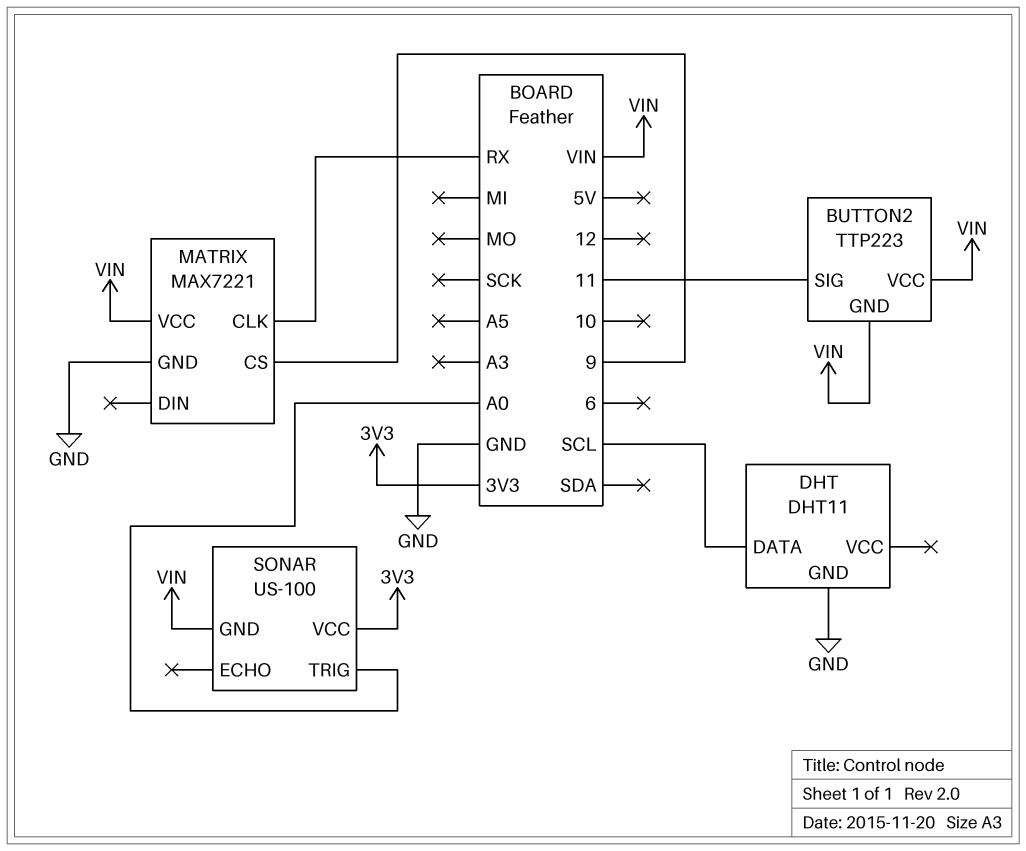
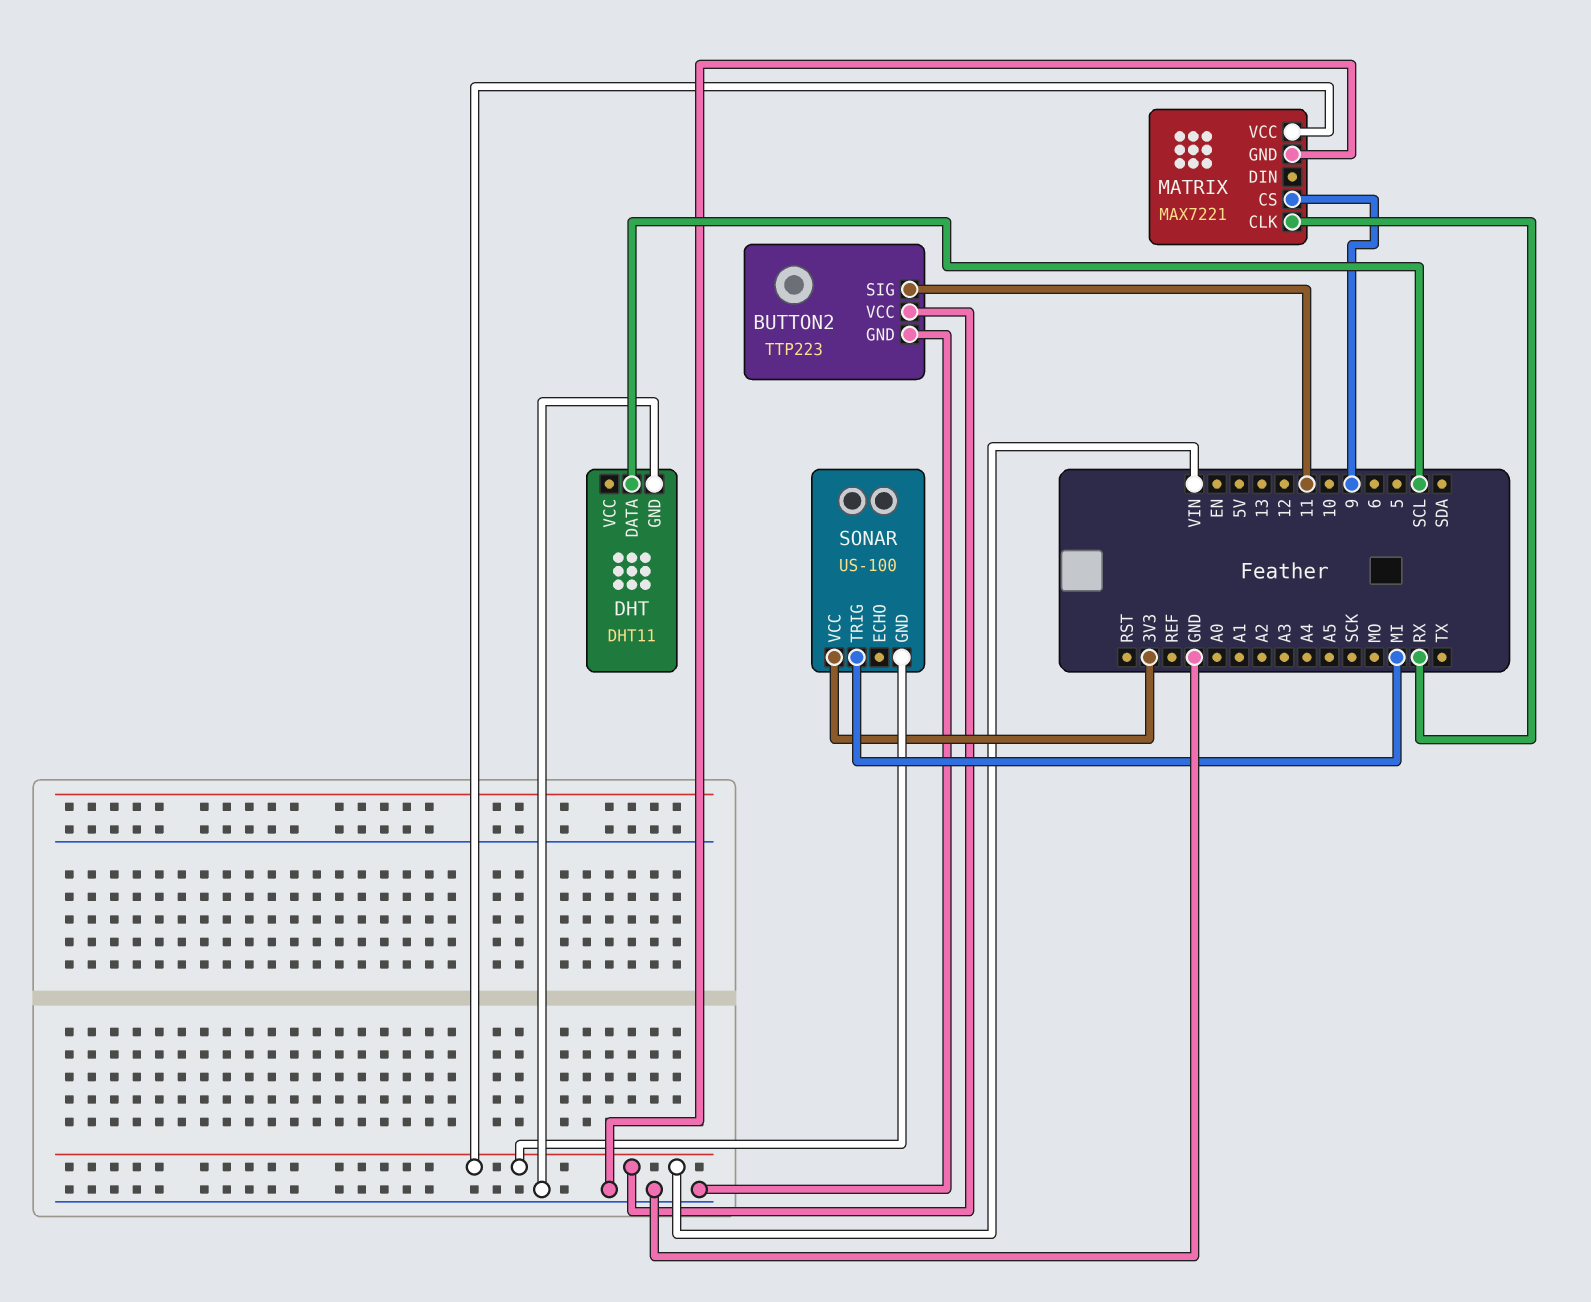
BUTTON2 pin GND: VIN -> GND
SONAR pin TRIG: A0 -> MI

